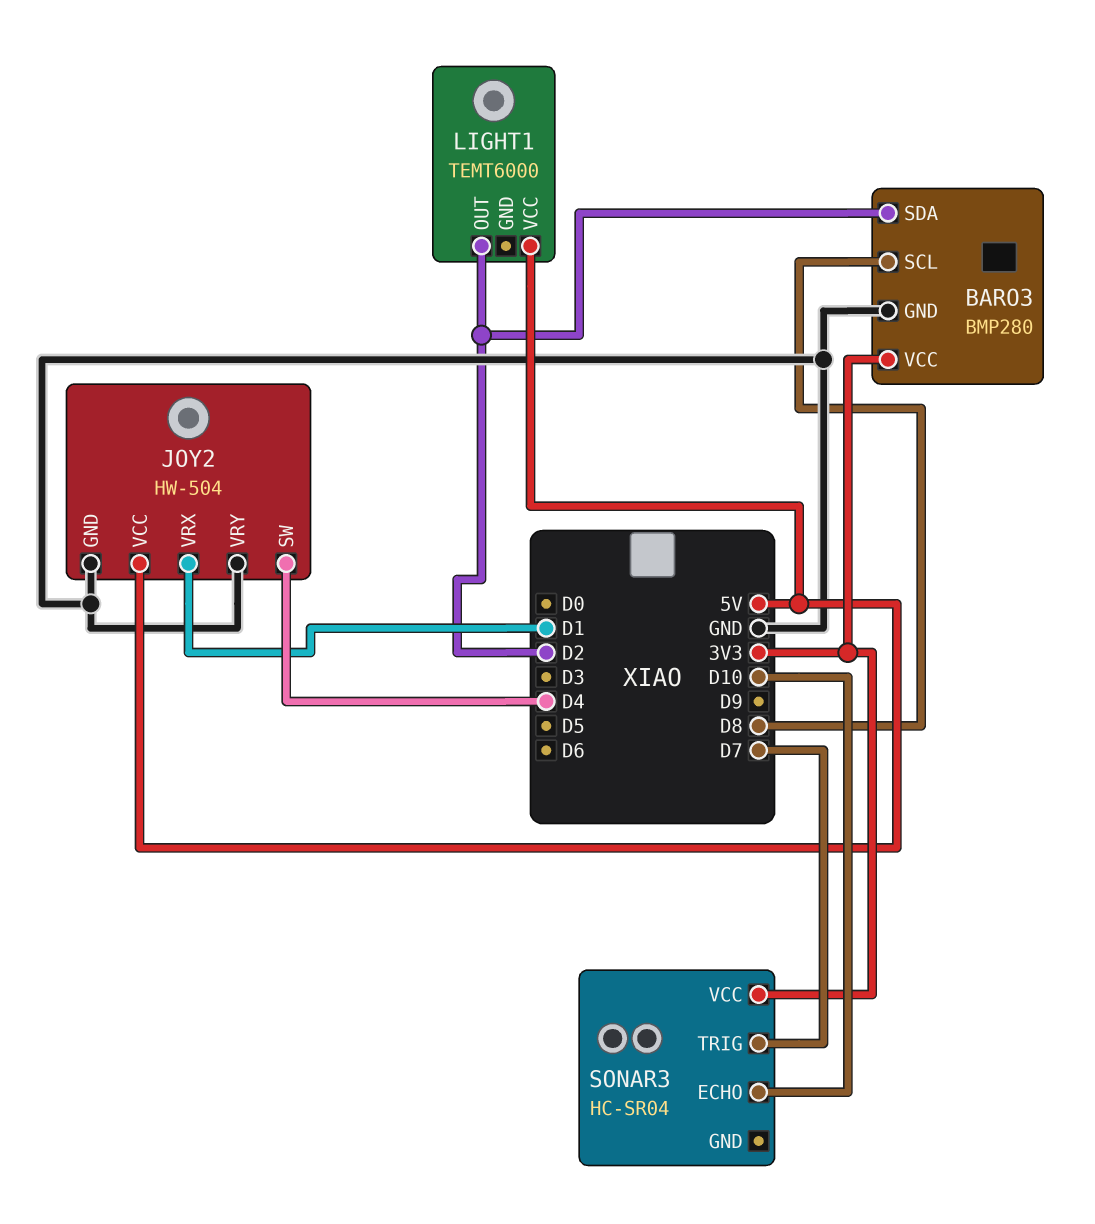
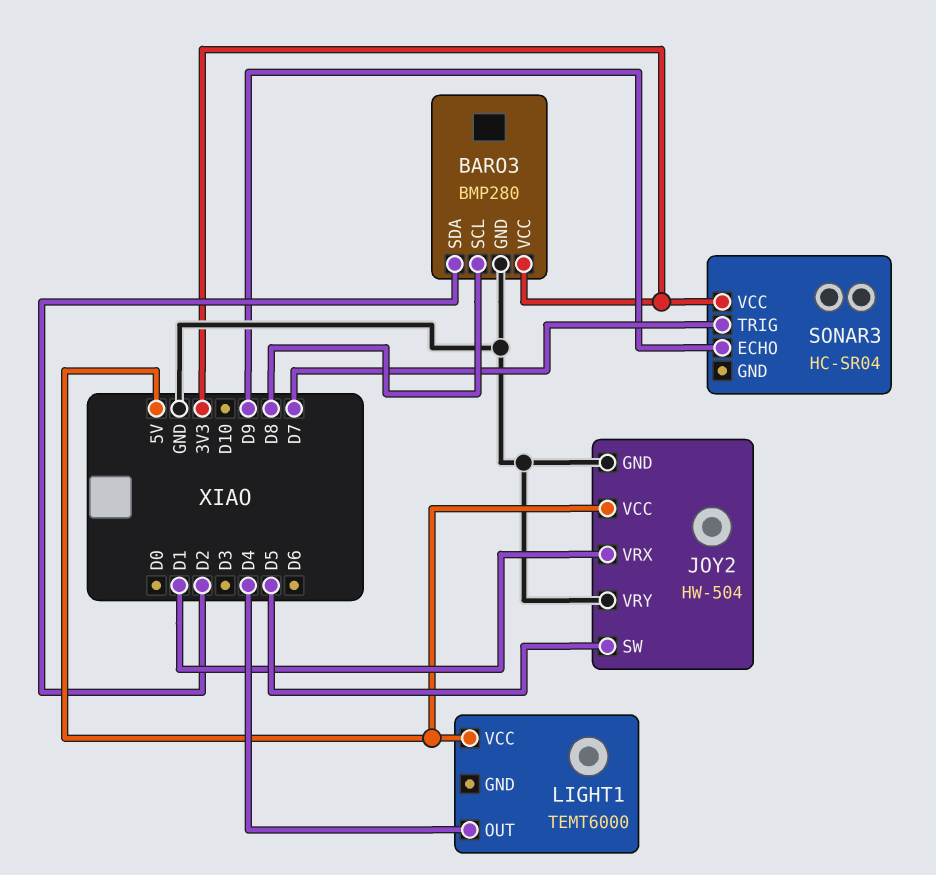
JOY2 pin SW: D4 -> D5
LIGHT1 pin OUT: D2 -> D4
SONAR3 pin ECHO: D10 -> D9

